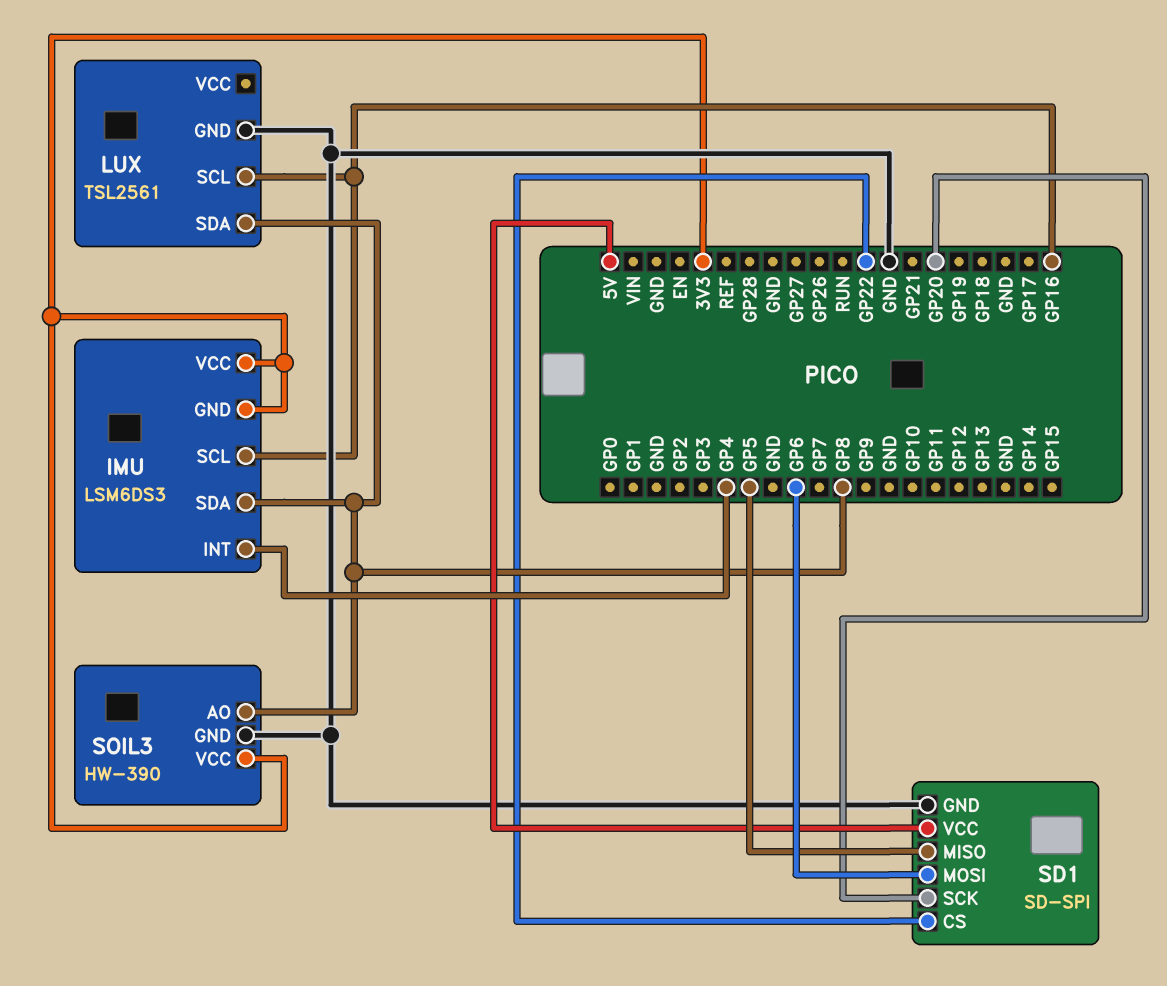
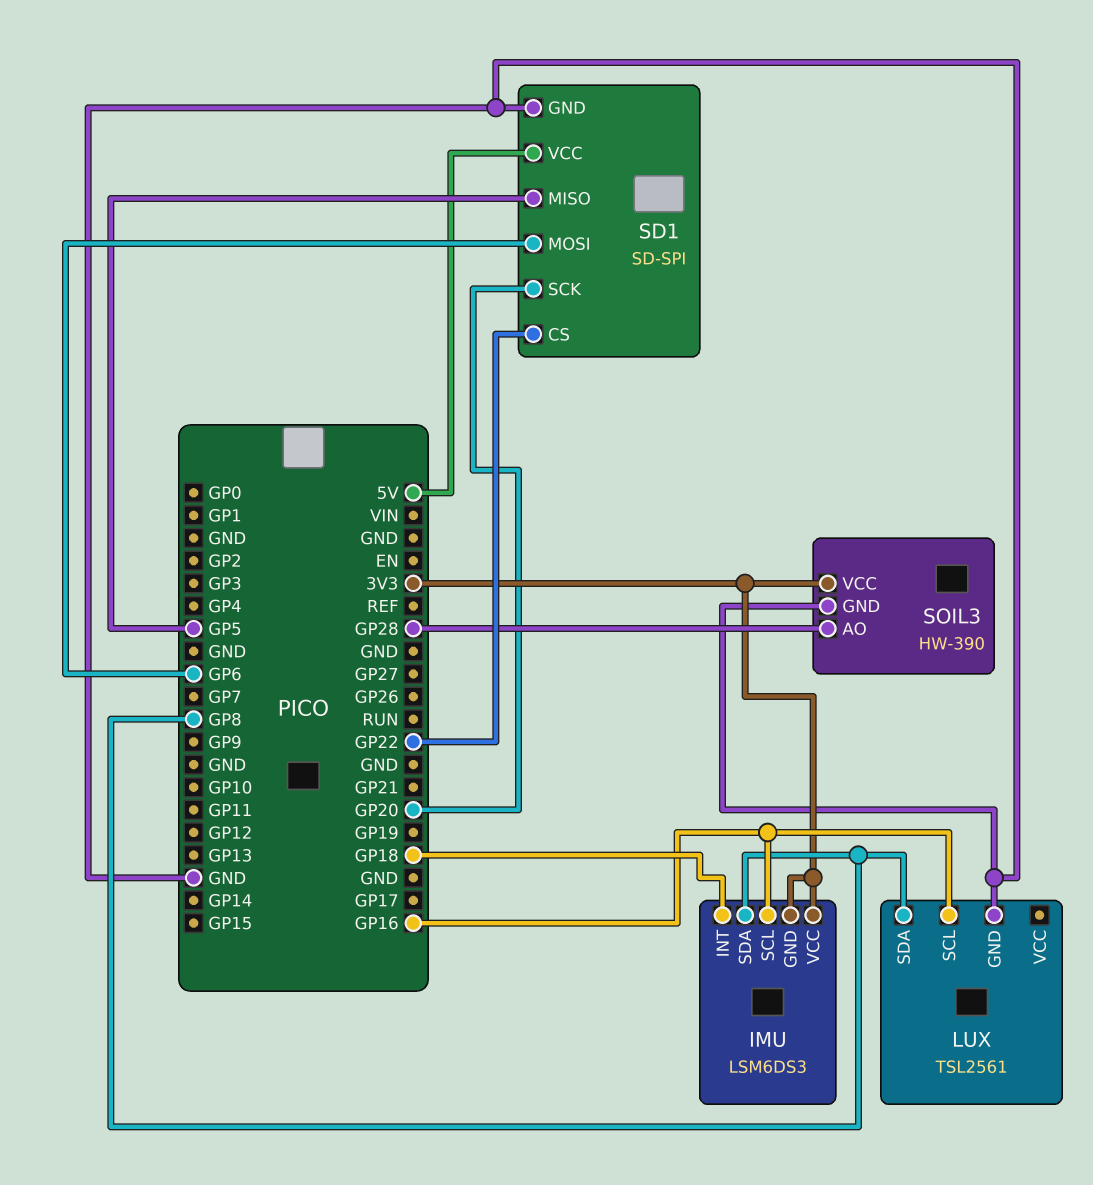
IMU pin INT: GP4 -> GP18
SOIL3 pin AO: GP8 -> GP28

